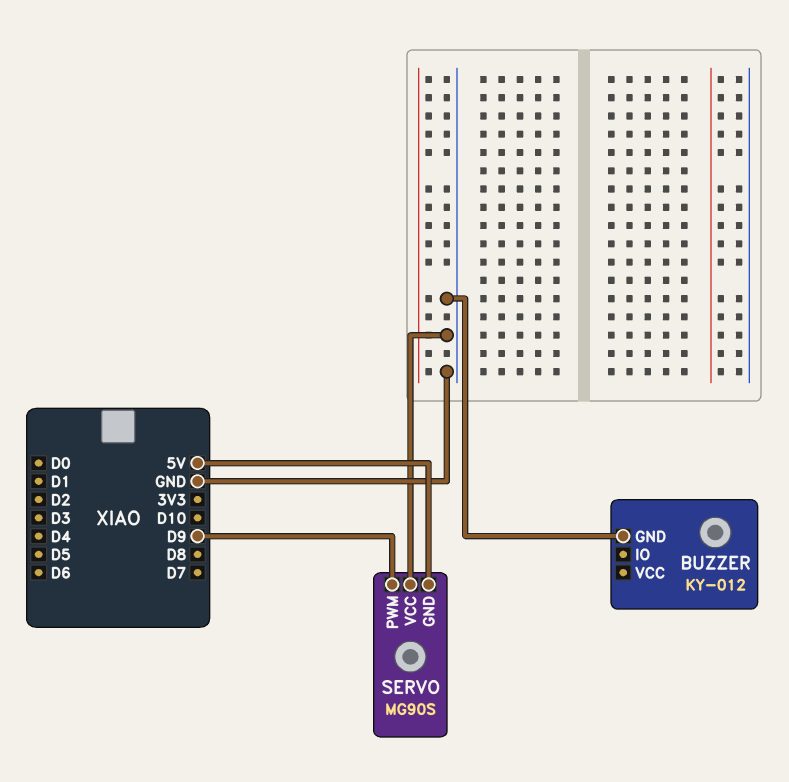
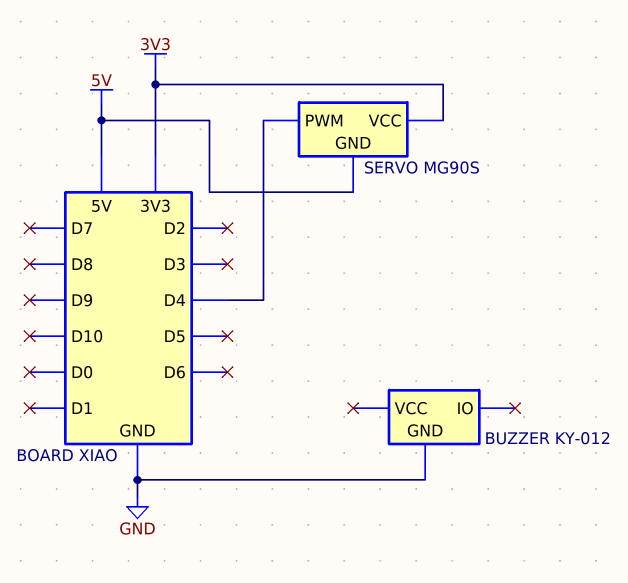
SERVO pin PWM: D9 -> D4
SERVO pin VCC: GND -> 3V3

